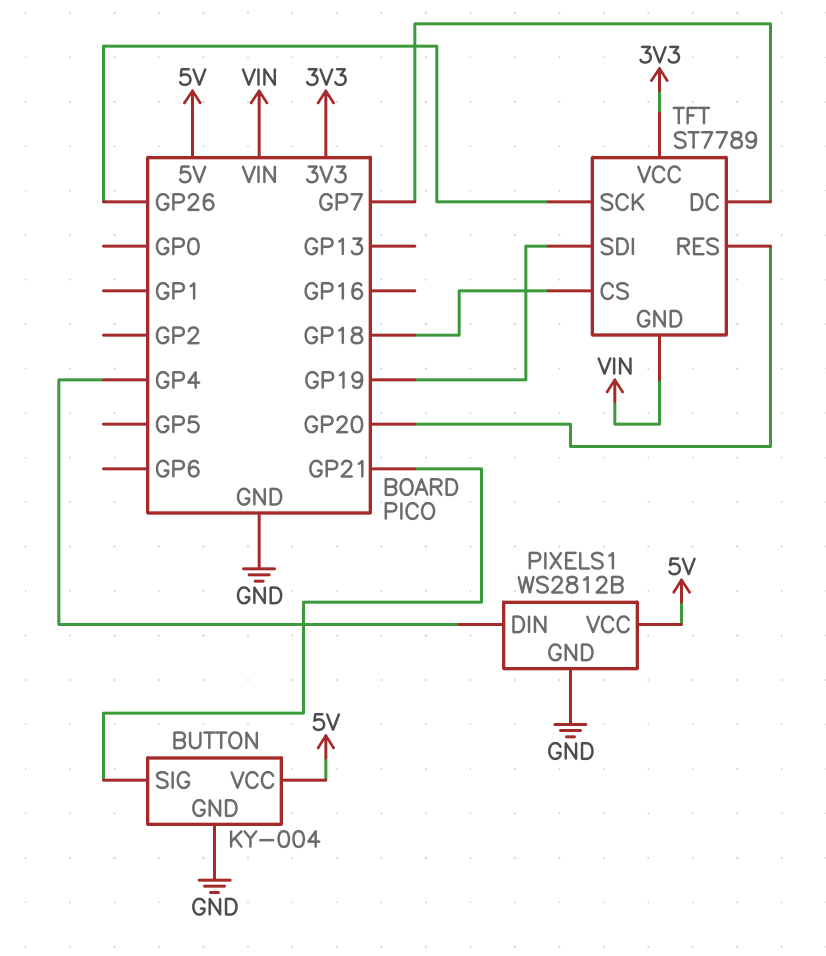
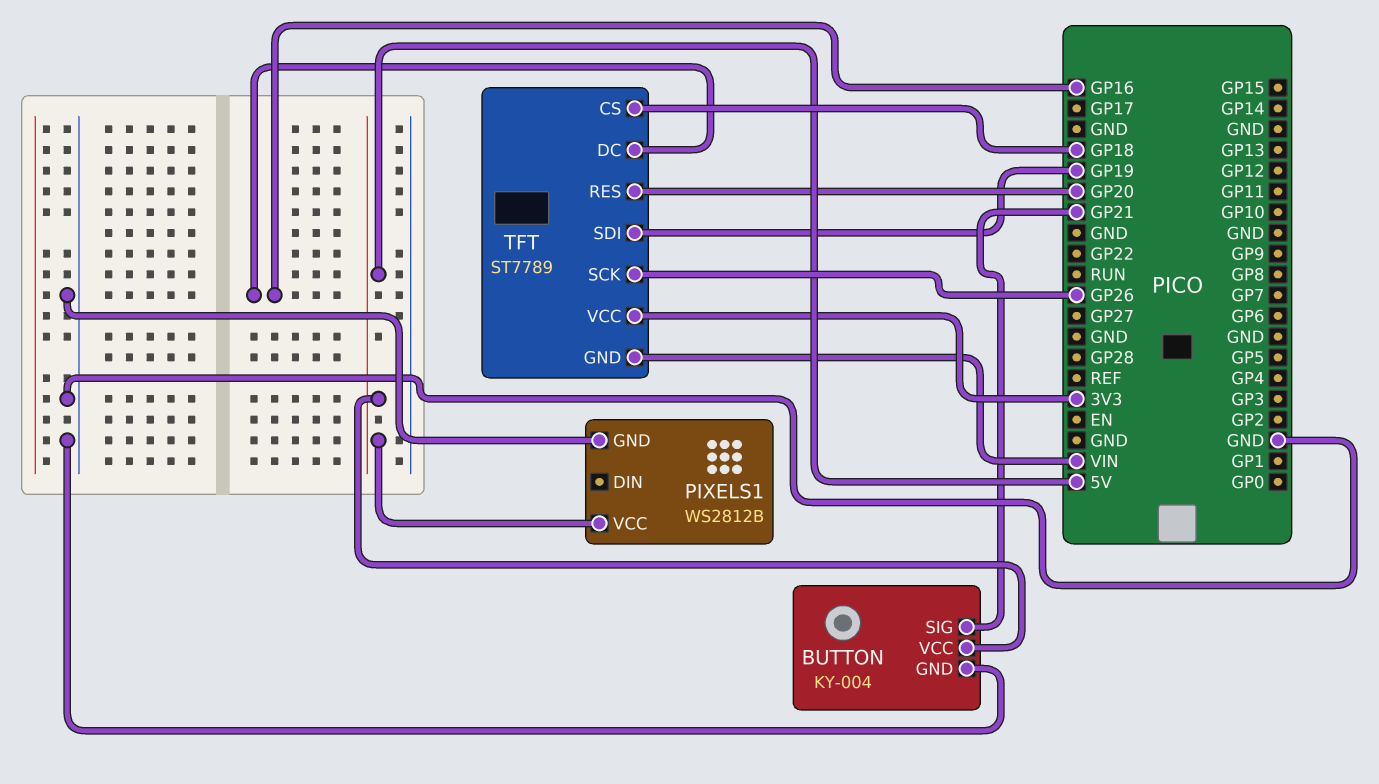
PIXELS1 pin DIN: GP4 -> none
TFT pin DC: GP7 -> GP16

